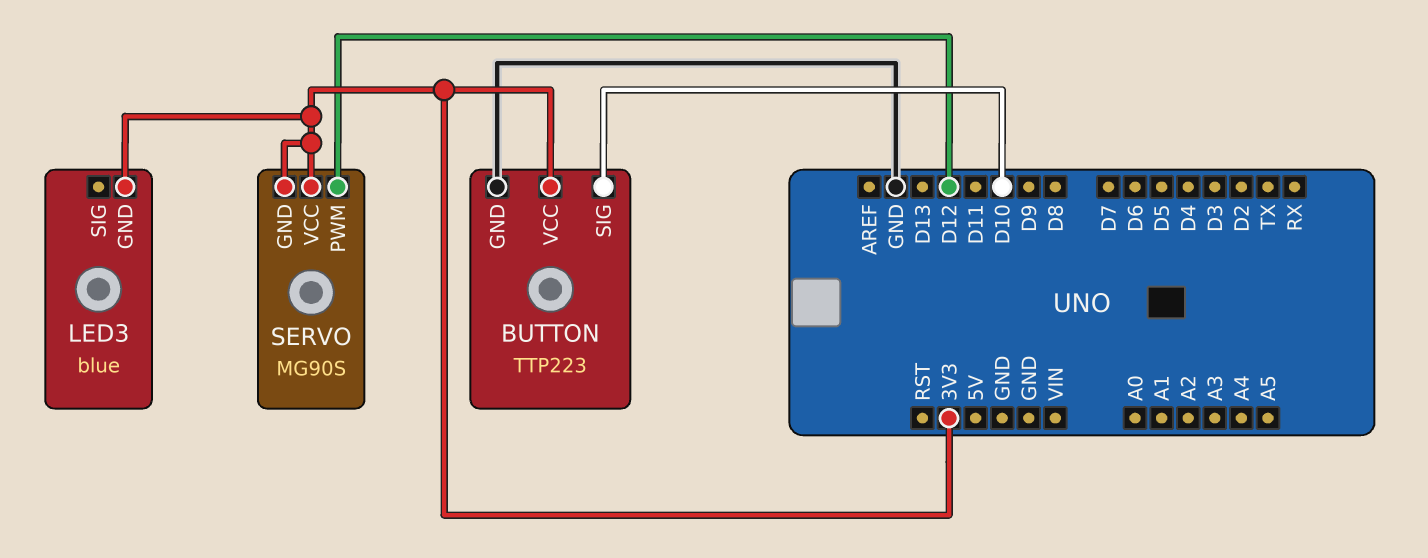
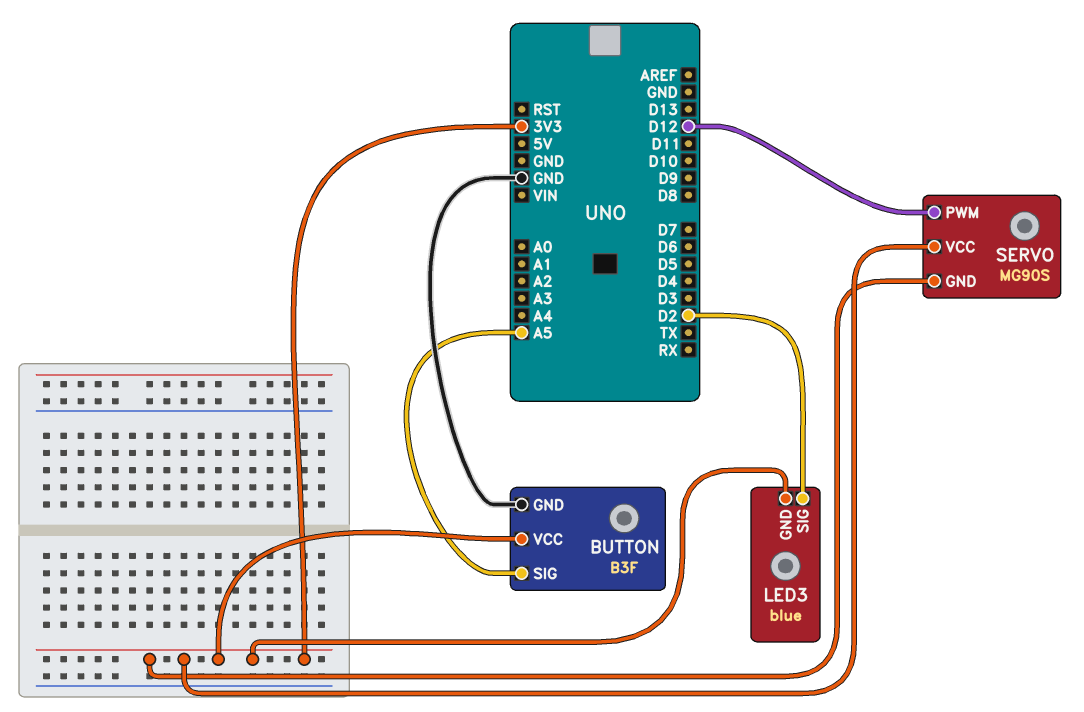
BUTTON: TTP223 -> B3F
BUTTON pin SIG: D10 -> A5
LED3 pin SIG: none -> D2

